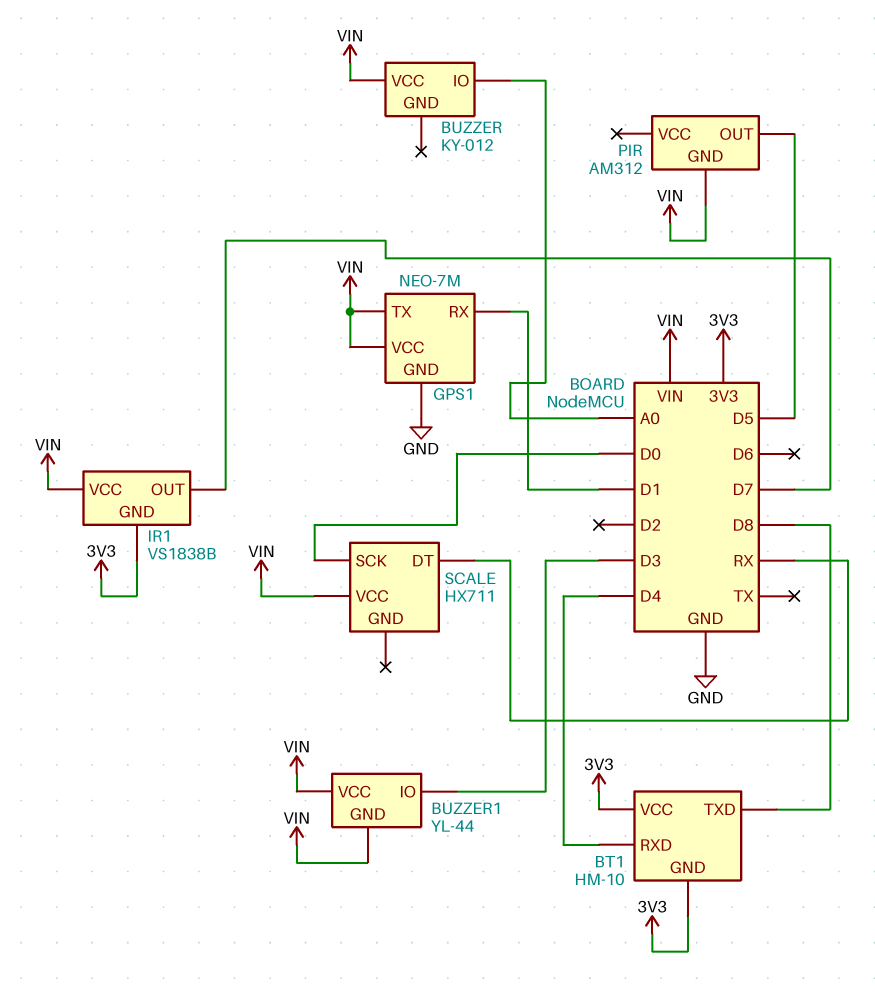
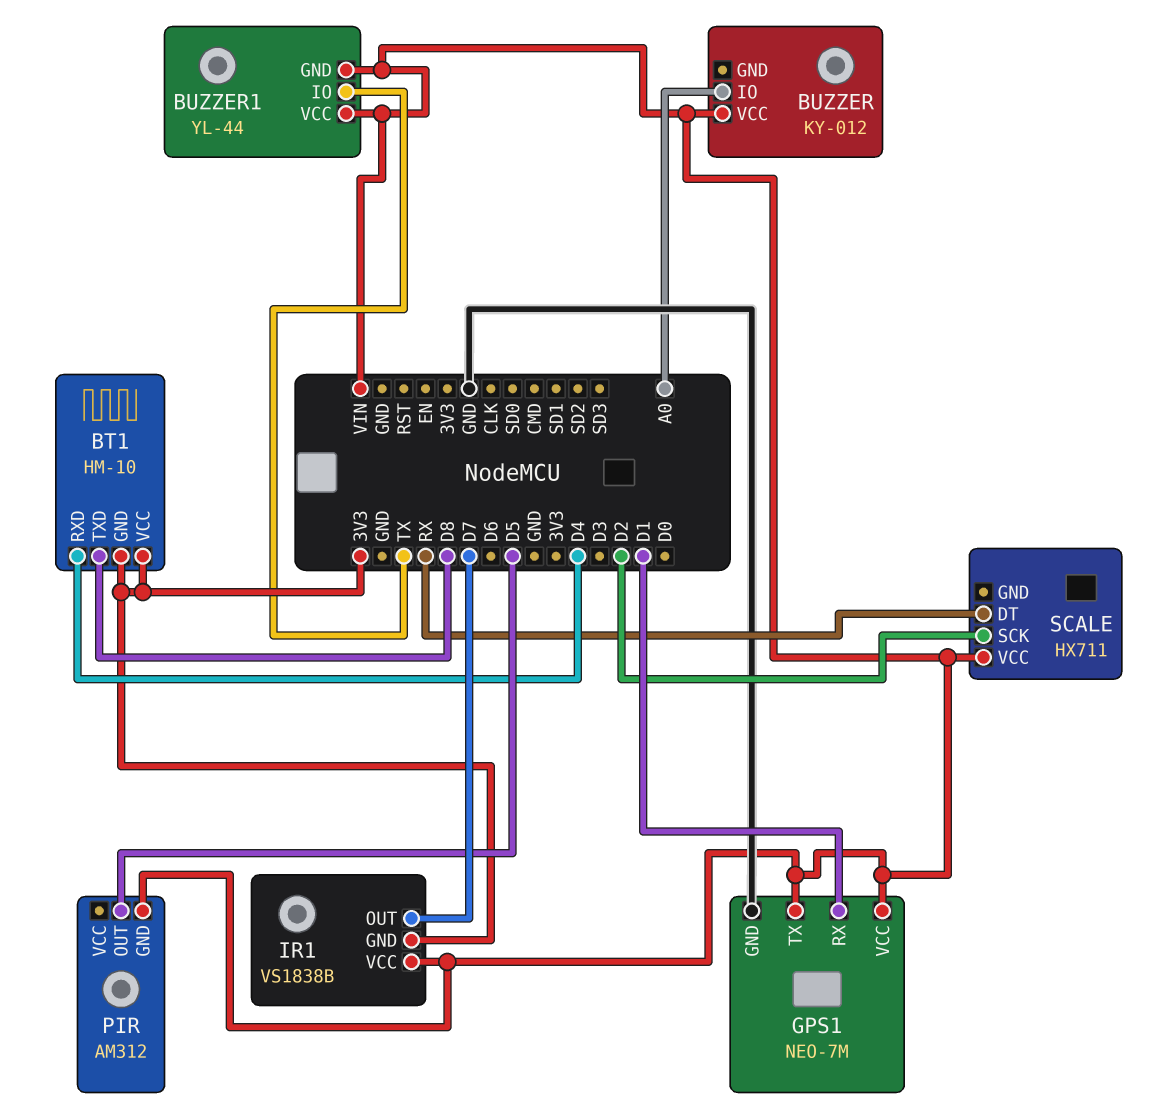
BUZZER1 pin IO: D3 -> TX
SCALE pin SCK: D0 -> D2

